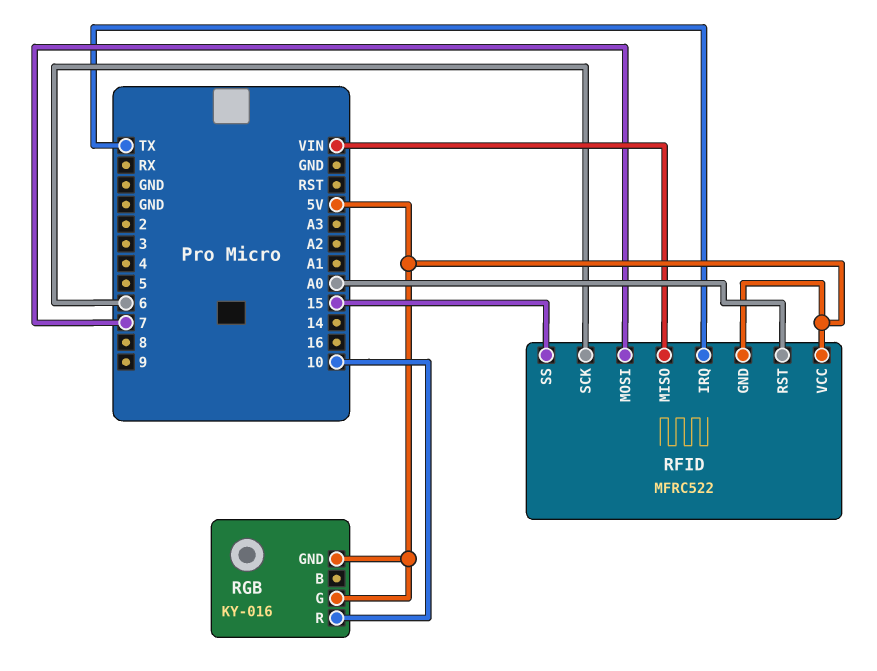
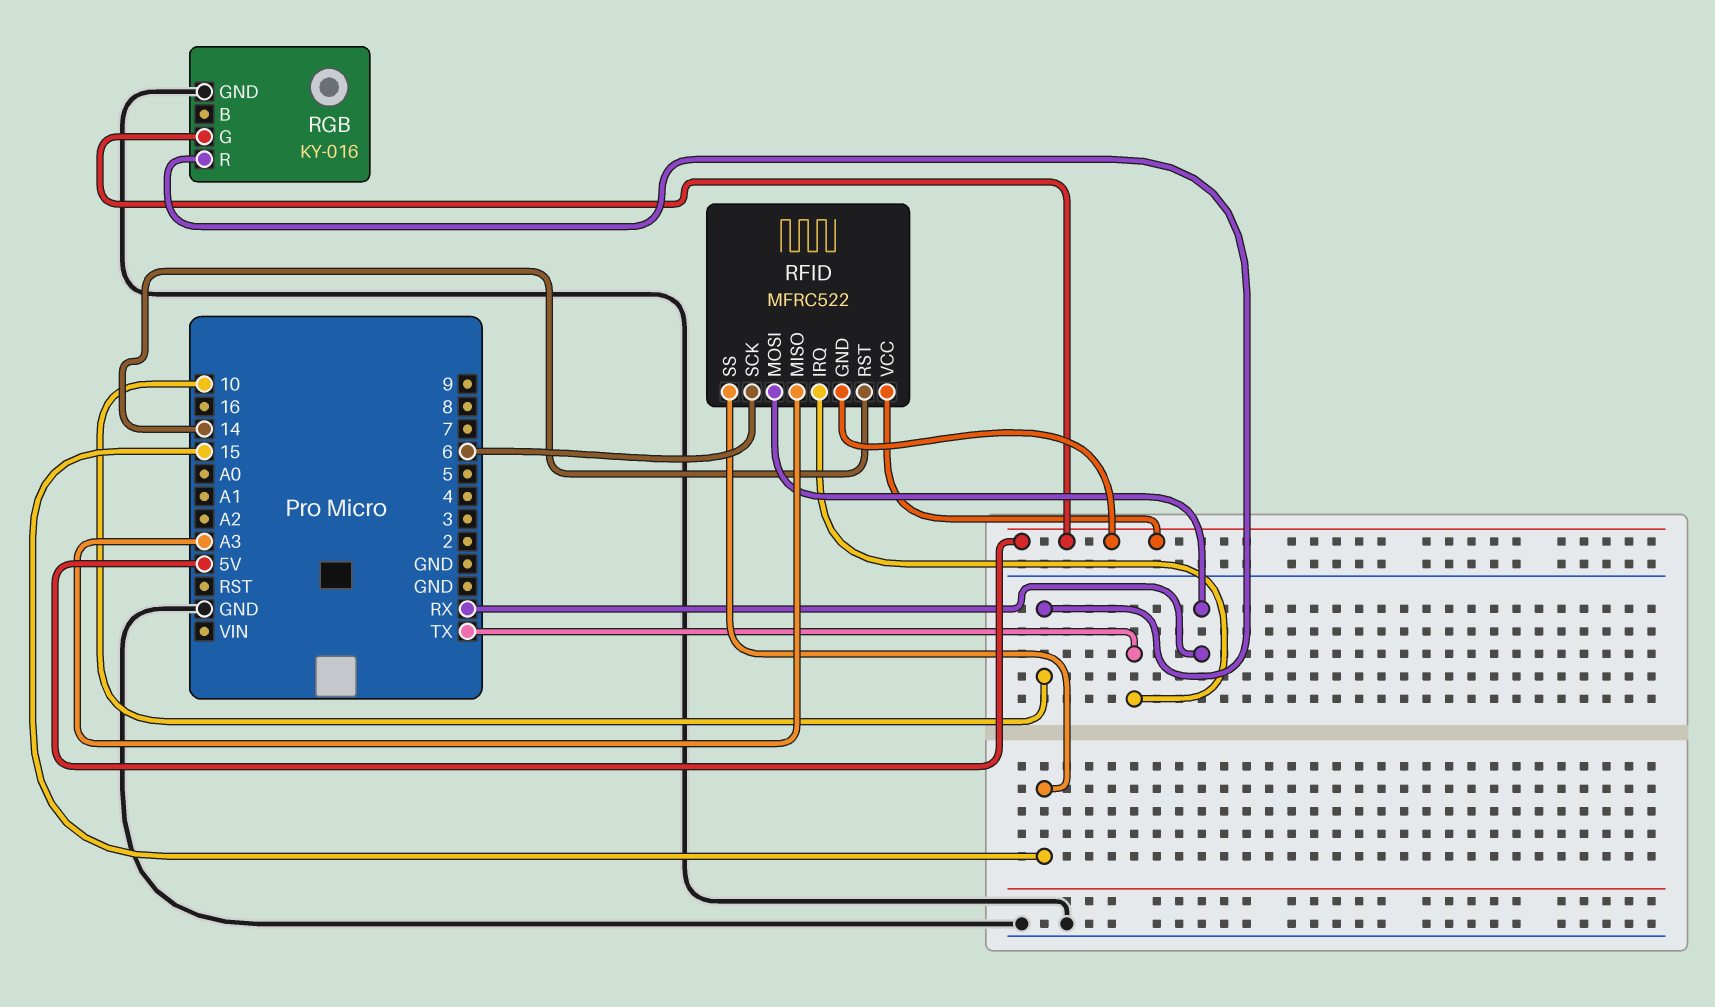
RFID pin MISO: VIN -> A3
RFID pin MOSI: 7 -> RX
RFID pin RST: A0 -> 14
RGB pin GND: 5V -> GND

